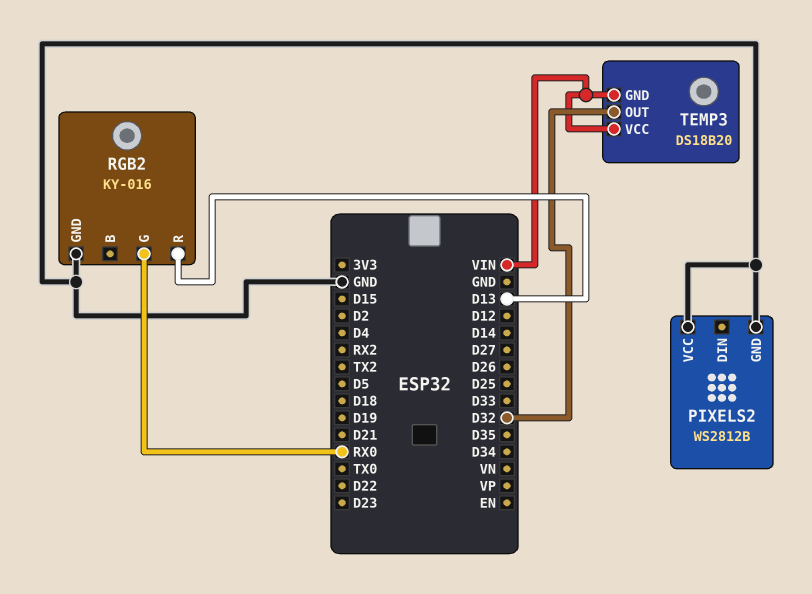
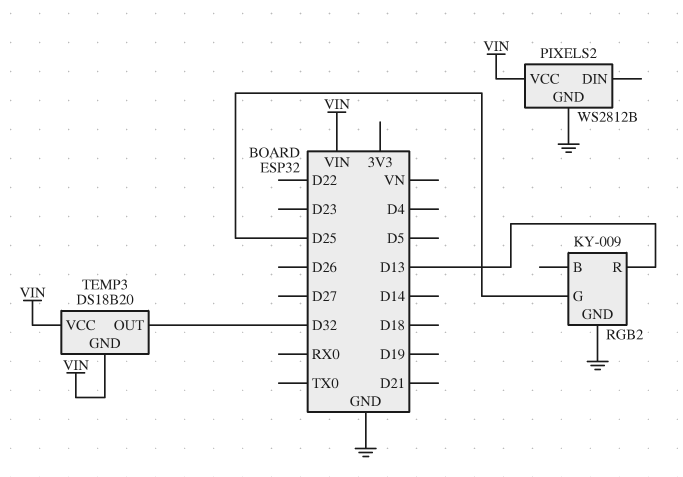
PIXELS2 pin VCC: GND -> VIN
RGB2: KY-016 -> KY-009
RGB2 pin G: RX0 -> D25

